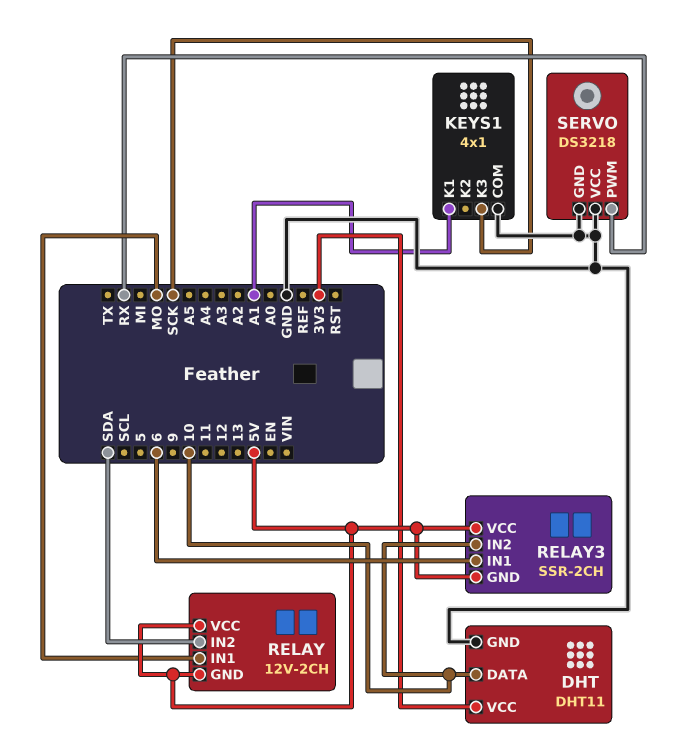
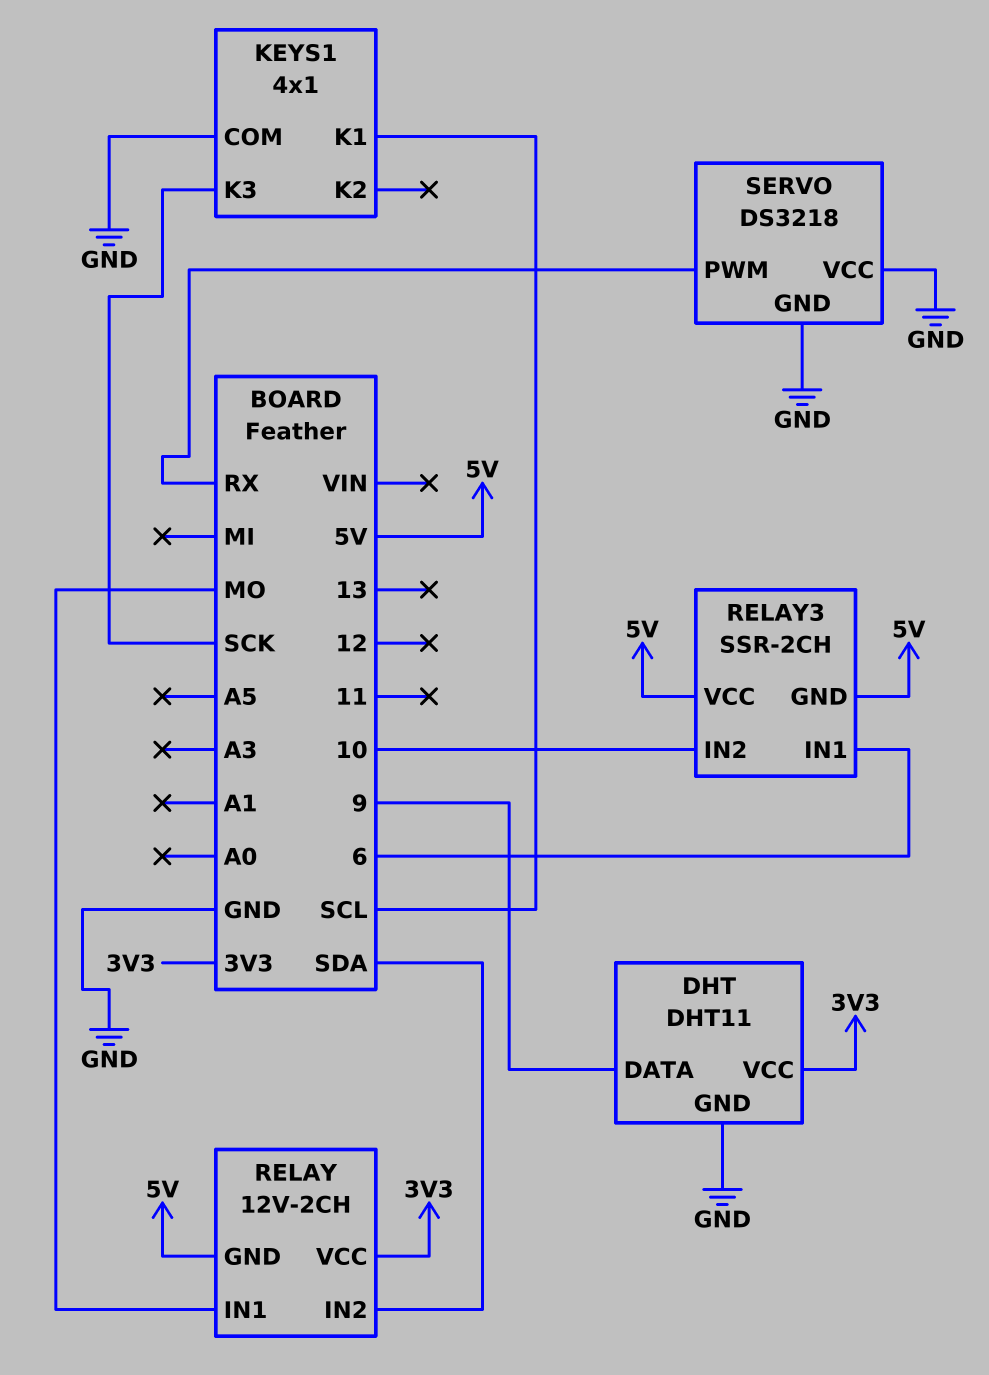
DHT pin DATA: 10 -> 9
KEYS1 pin K1: A1 -> SCL
RELAY pin VCC: 5V -> 3V3

